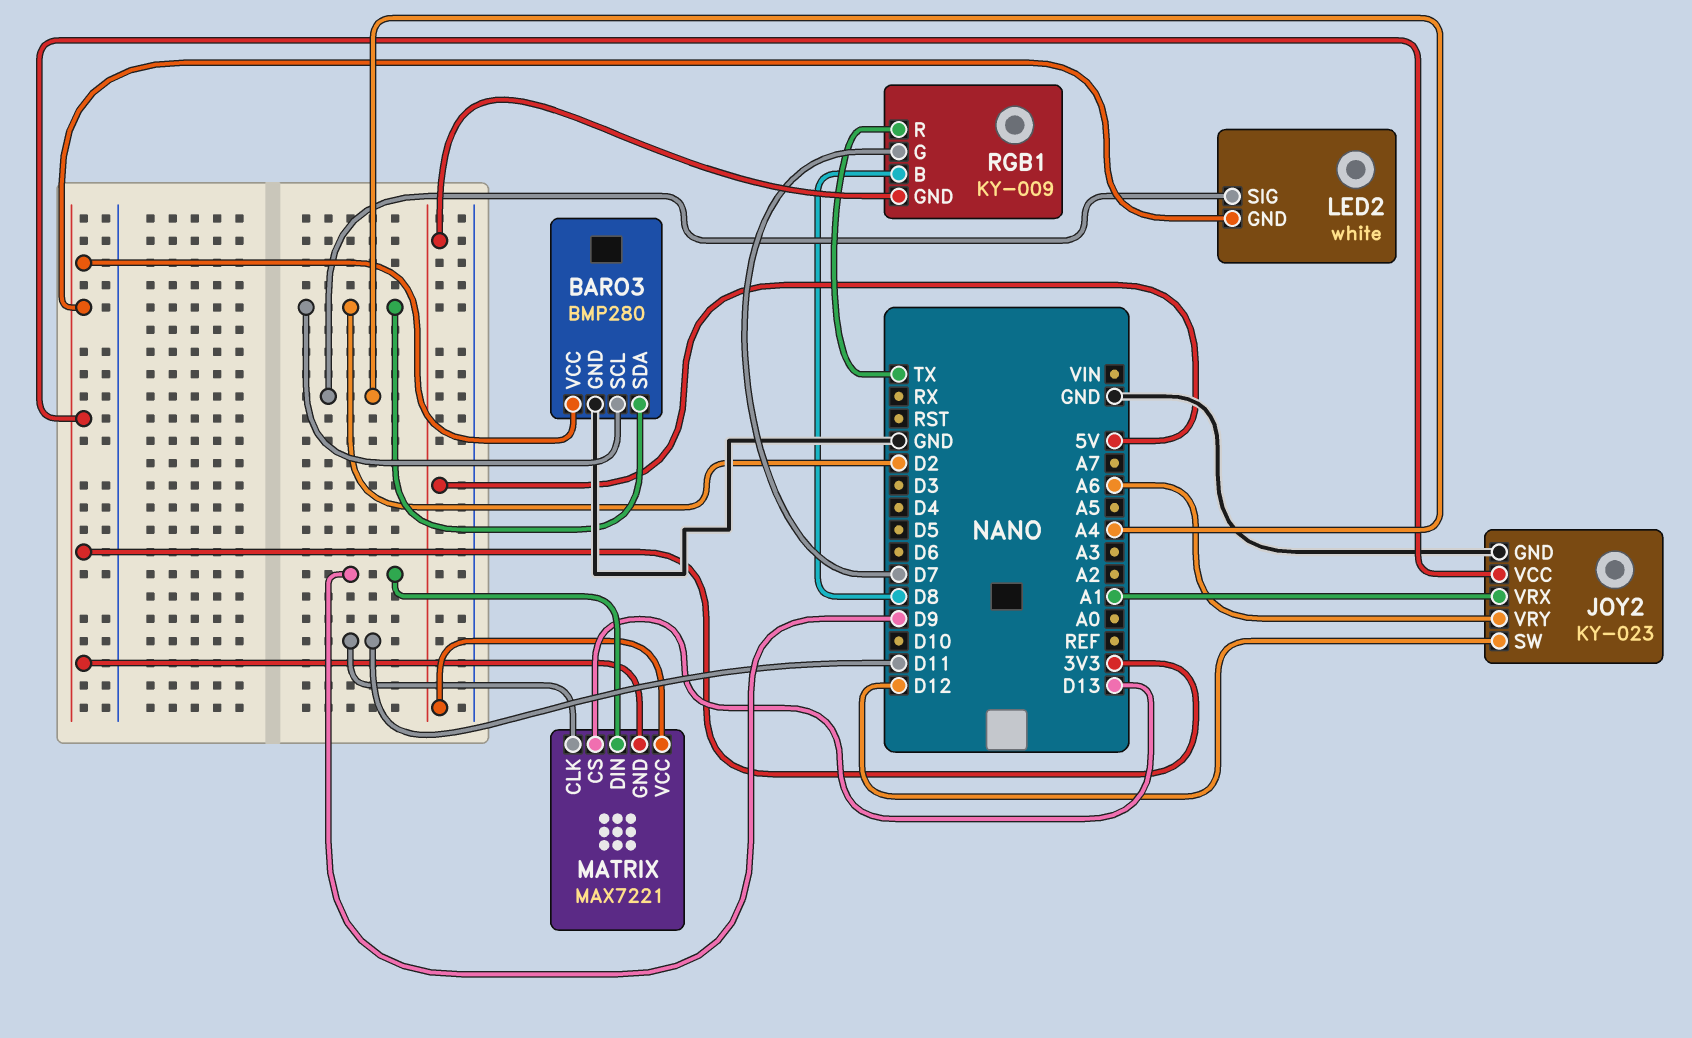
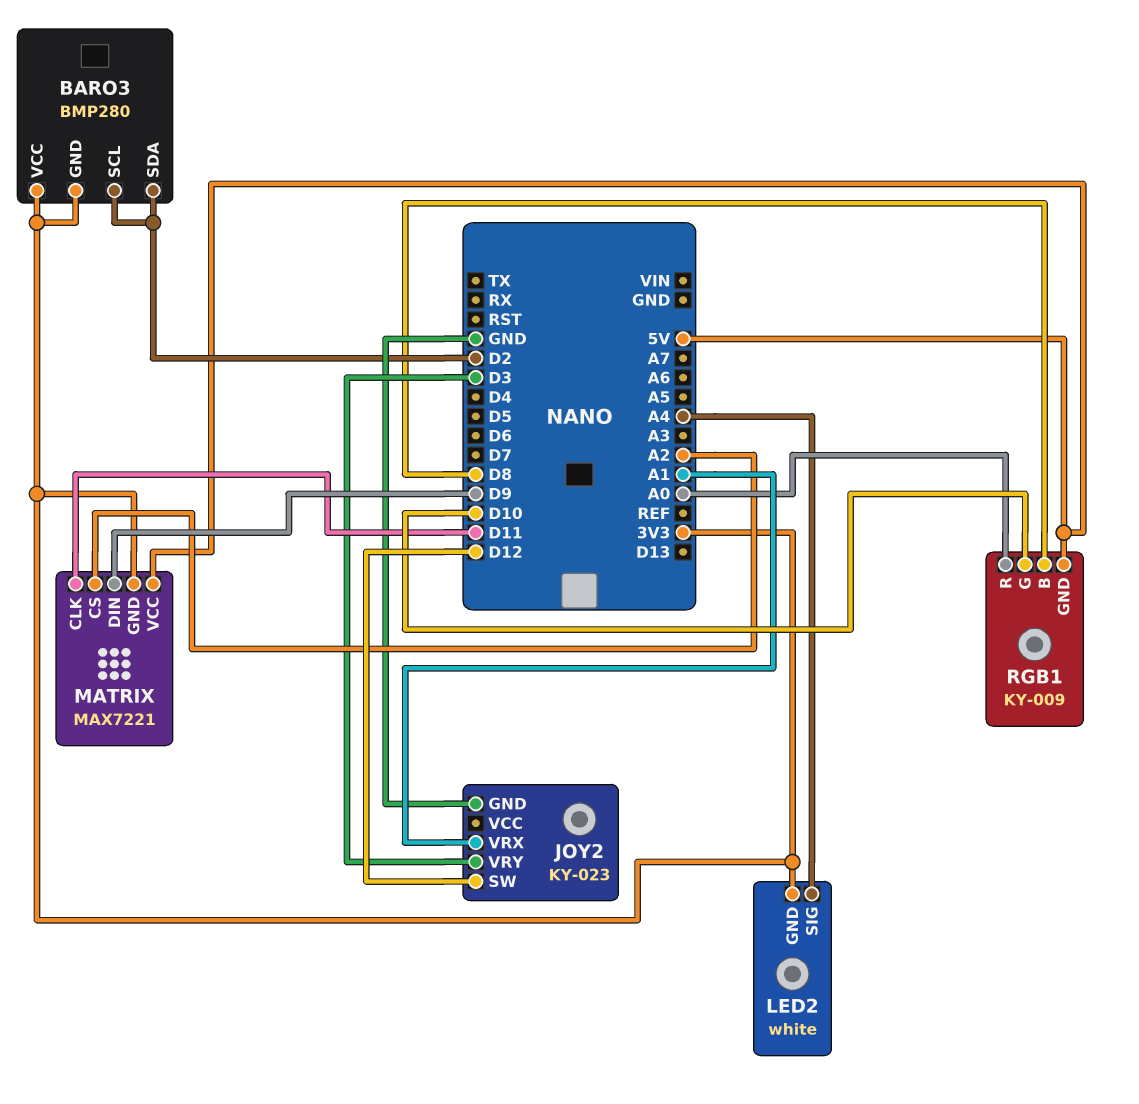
BARO3 pin GND: GND -> 3V3
JOY2 pin VCC: 3V3 -> none
JOY2 pin VRY: A6 -> D3
MATRIX pin CS: D13 -> A2
RGB1 pin G: D7 -> D10
RGB1 pin R: TX -> A0

